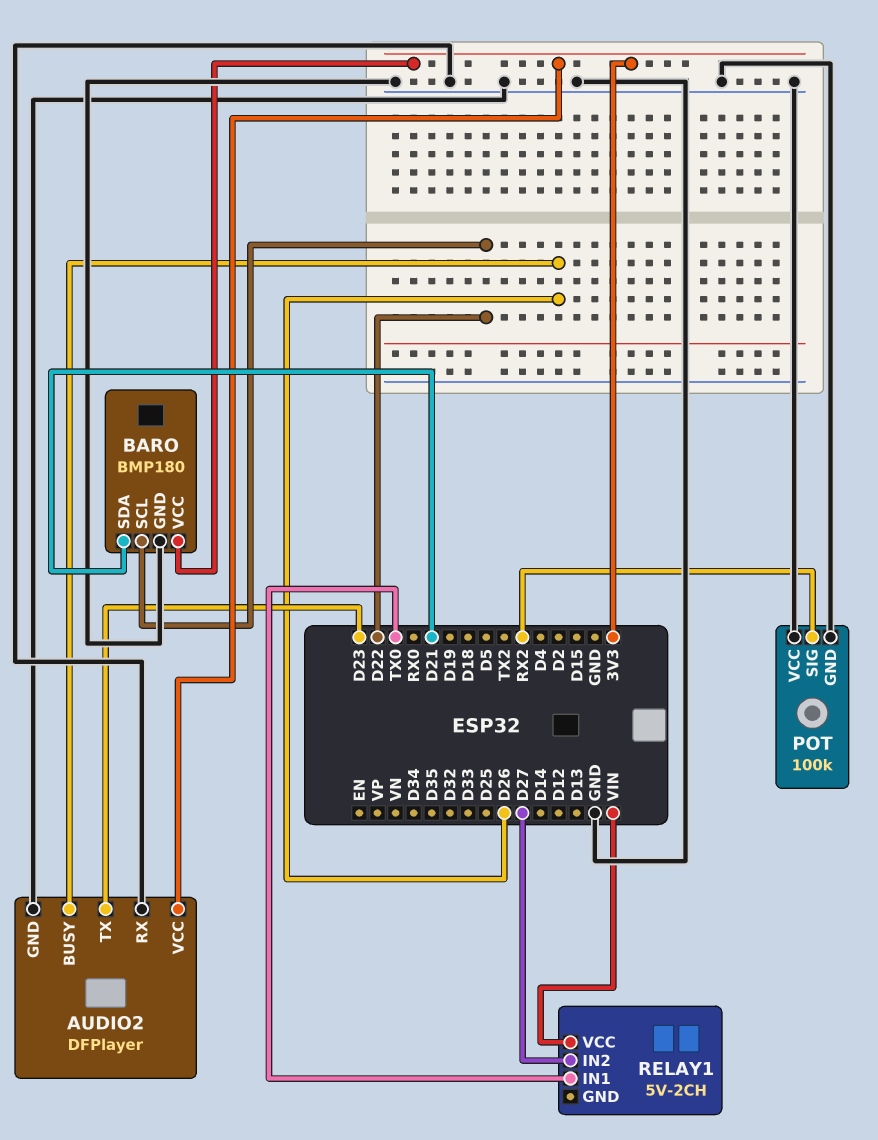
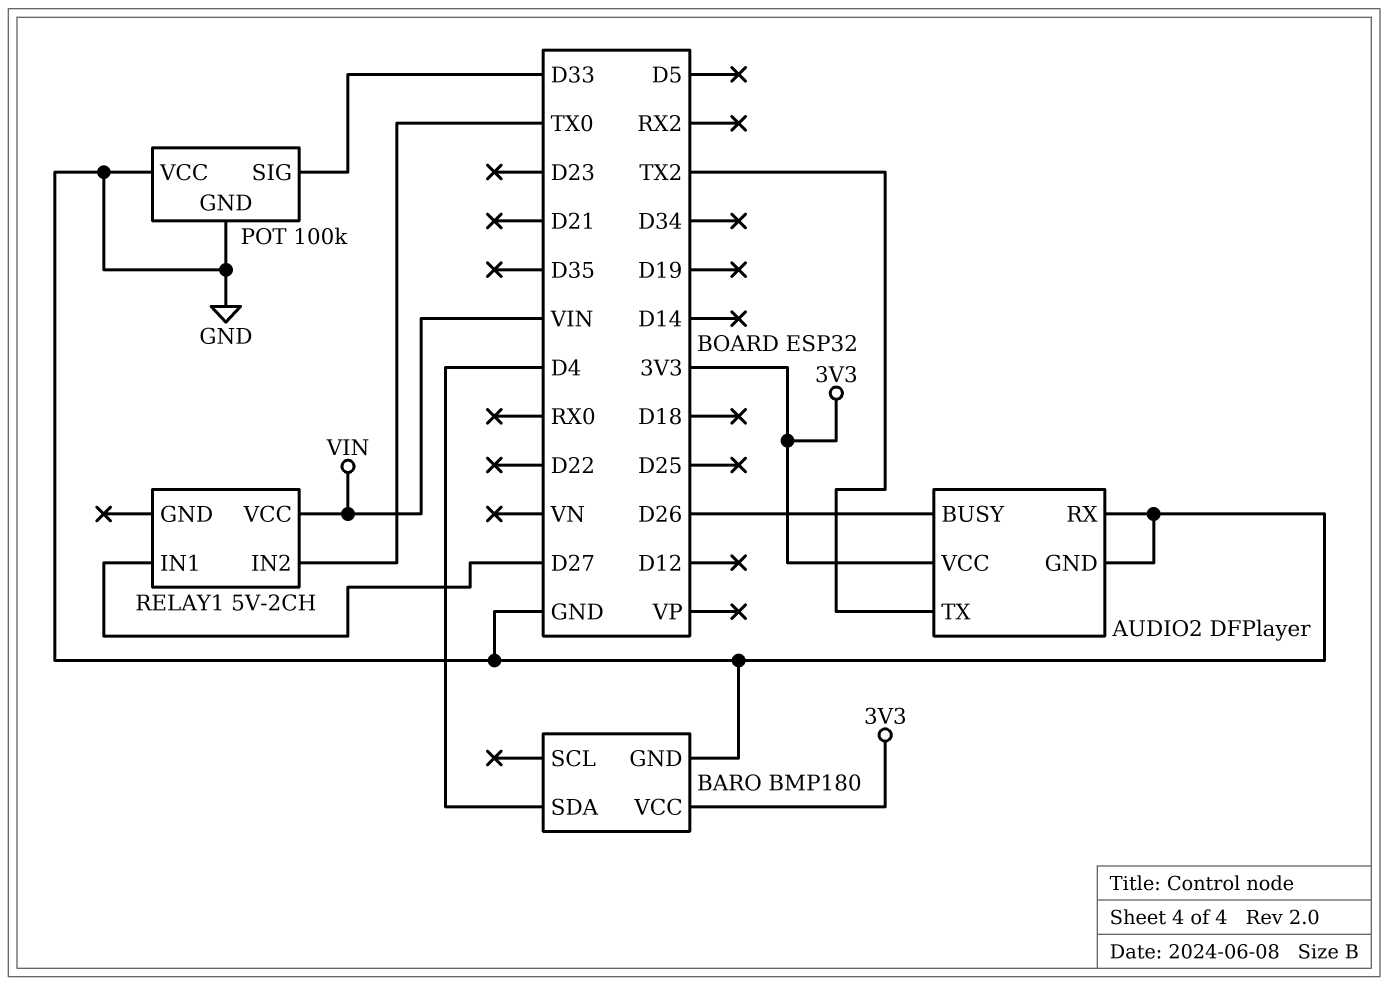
AUDIO2 pin TX: D23 -> TX2
BARO pin SCL: D22 -> none
BARO pin SDA: D21 -> D4
POT pin SIG: RX2 -> D33
RELAY1 pin IN1: TX0 -> D27
RELAY1 pin IN2: D27 -> TX0

